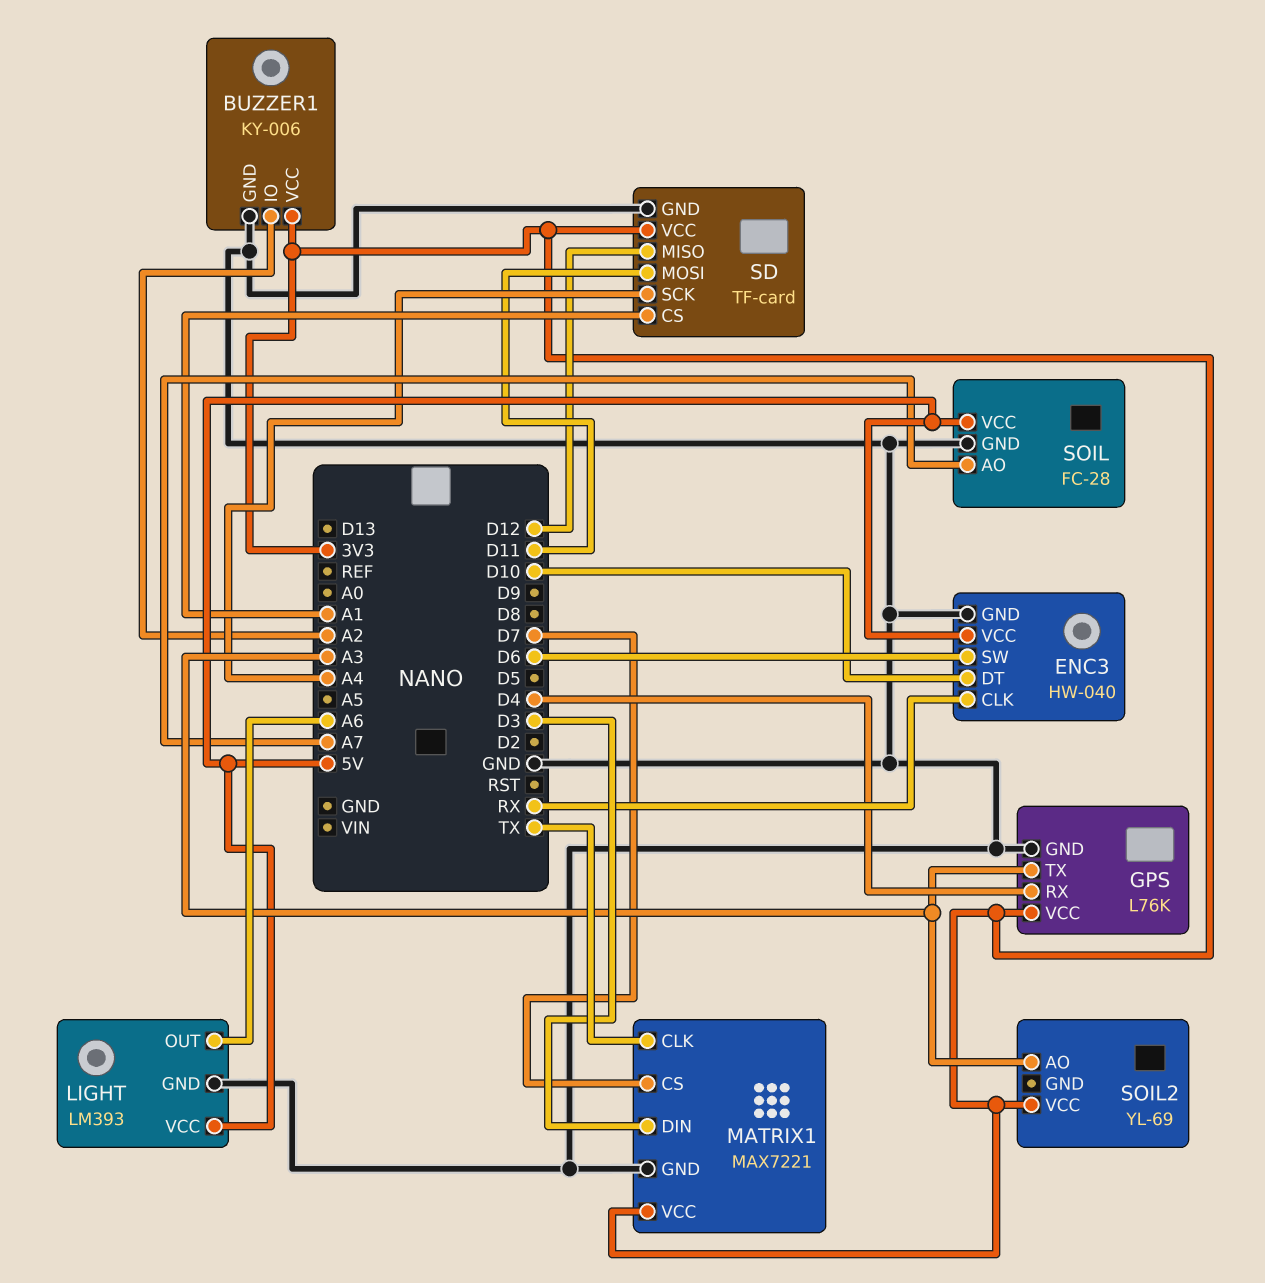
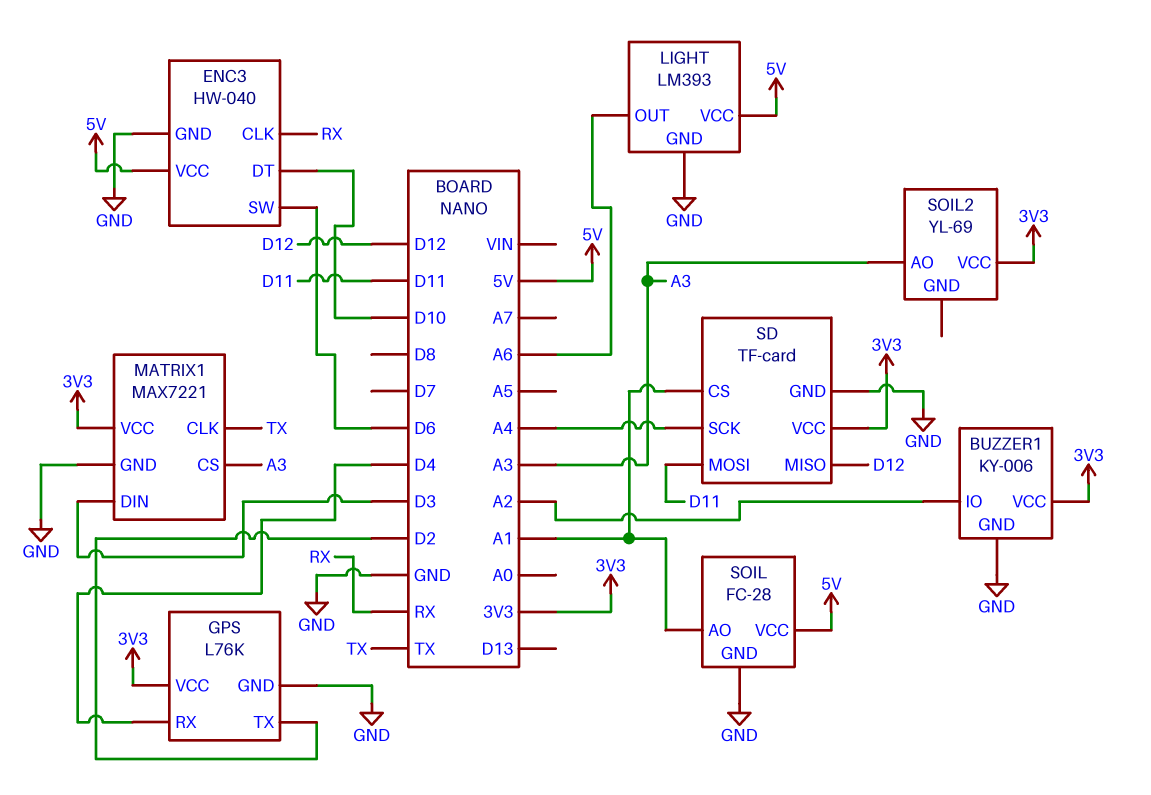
GPS pin TX: A3 -> D2
MATRIX1 pin CS: D7 -> A3
SOIL pin AO: A7 -> A1

